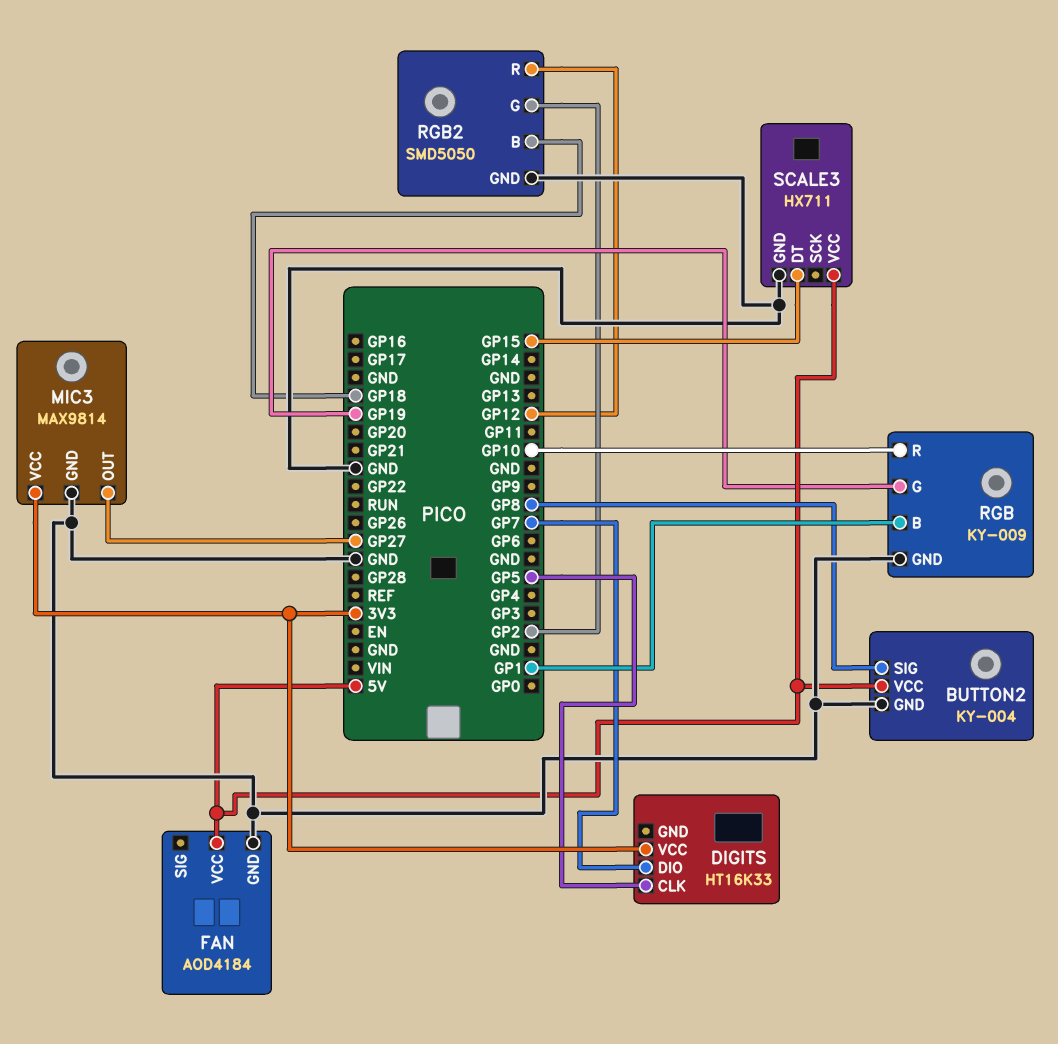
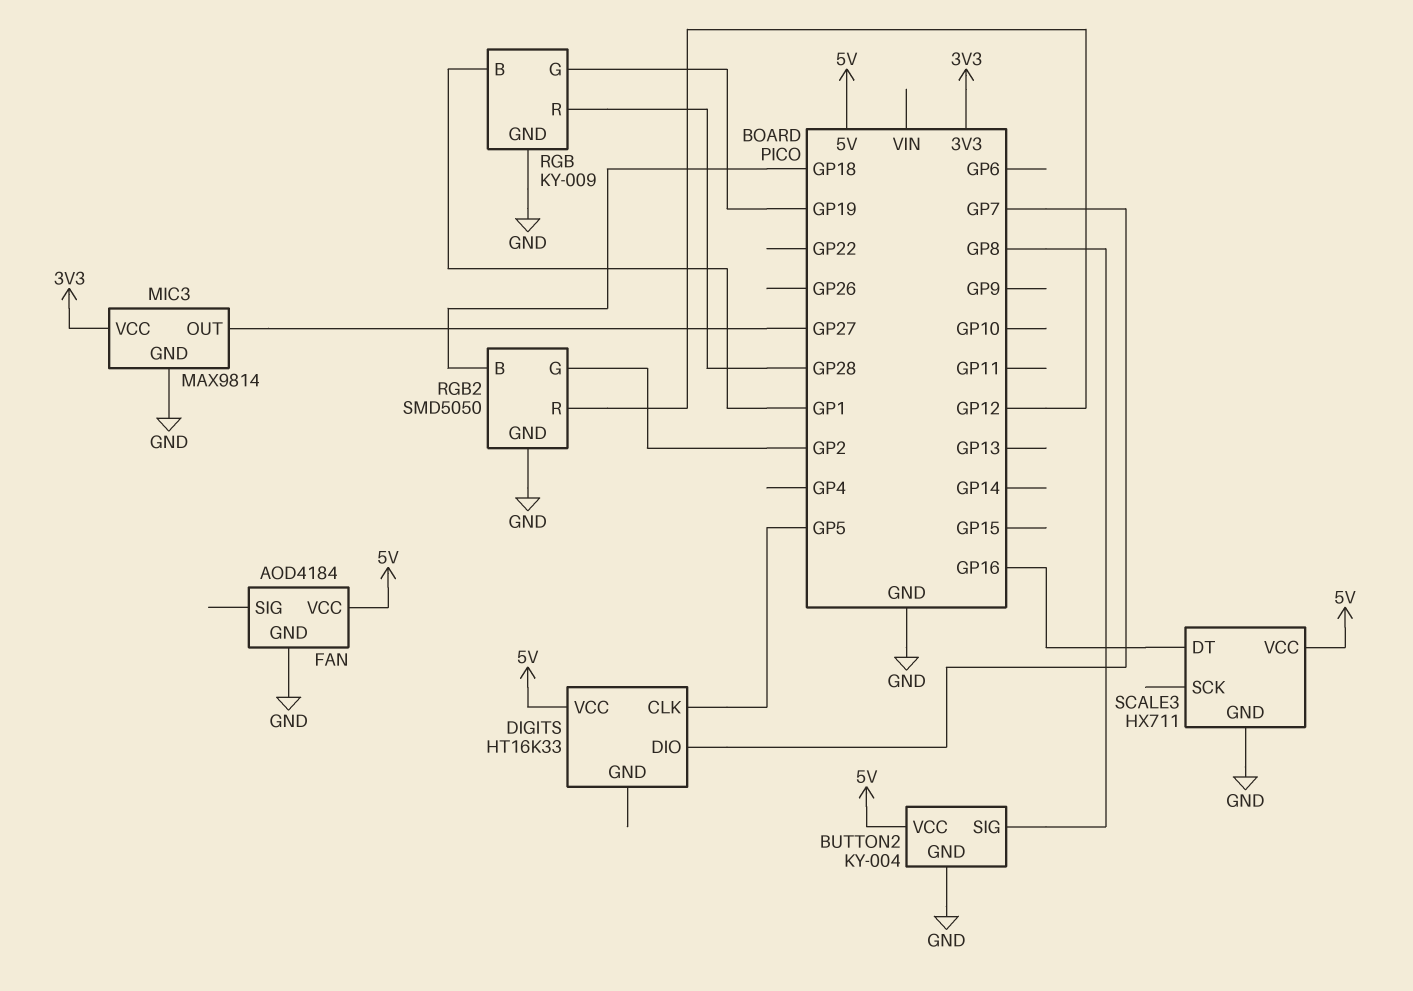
DIGITS pin VCC: 3V3 -> 5V
RGB pin R: GP10 -> GP28
SCALE3 pin DT: GP15 -> GP16

